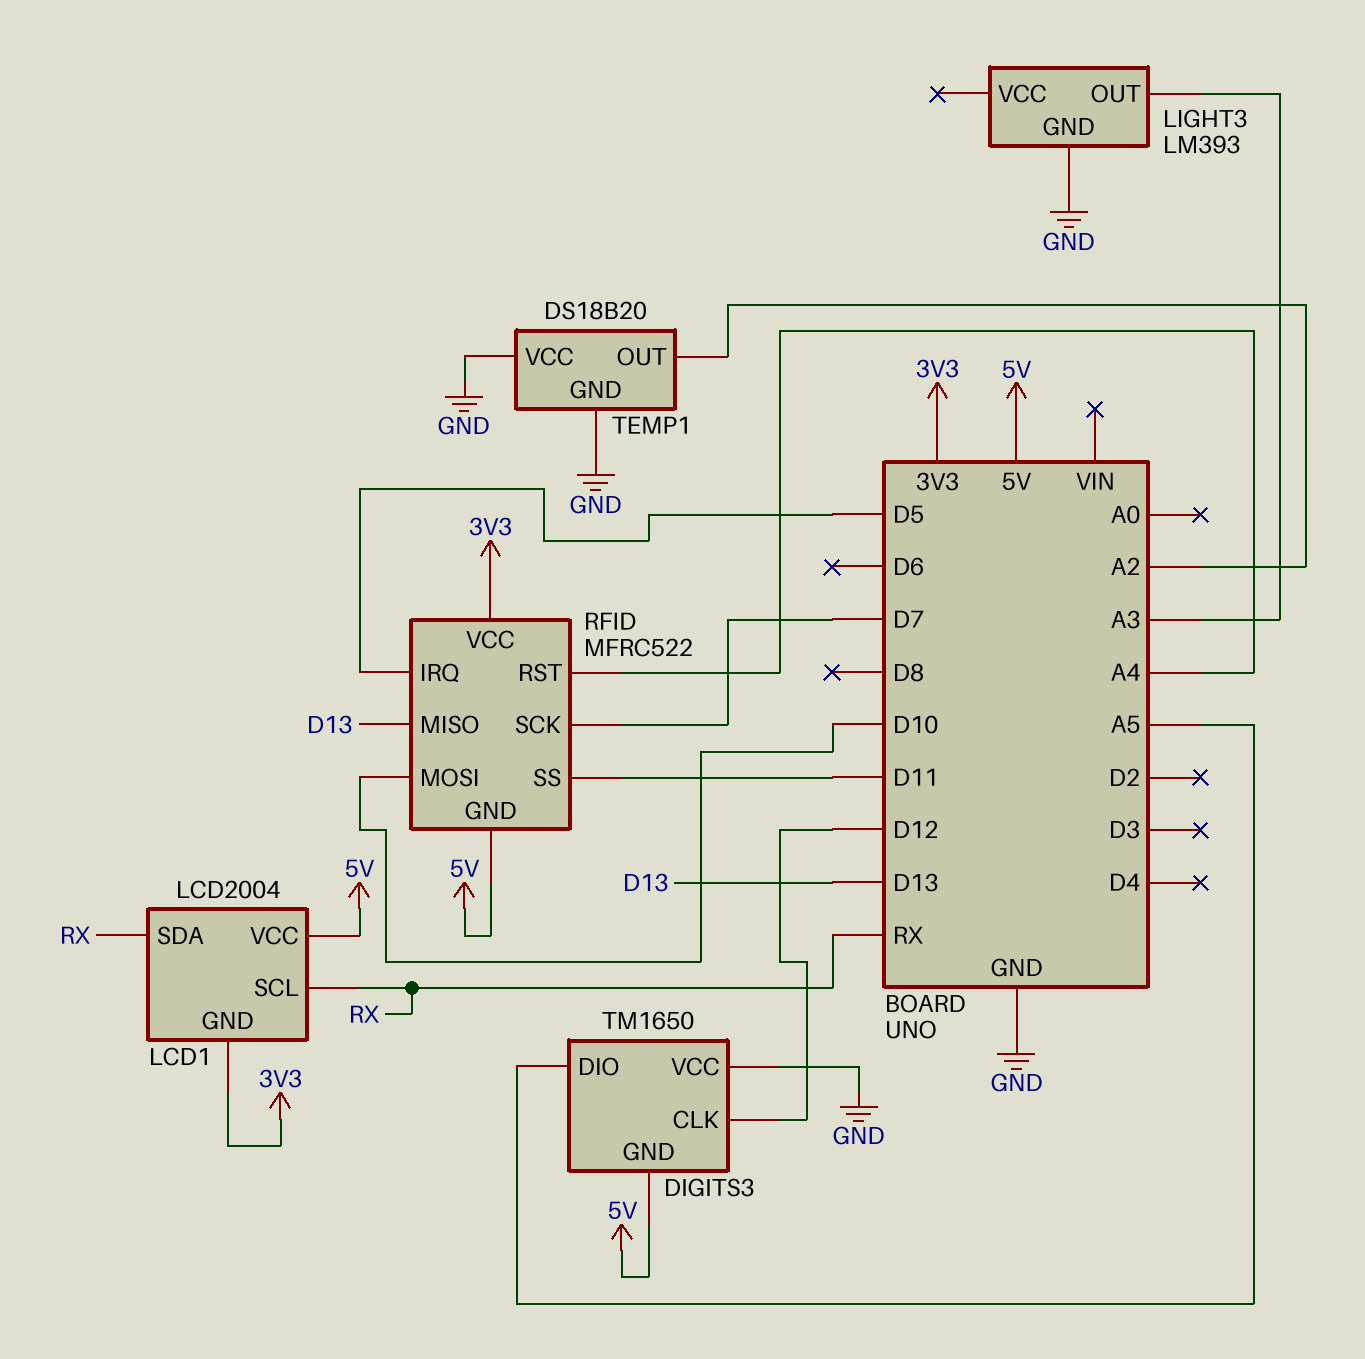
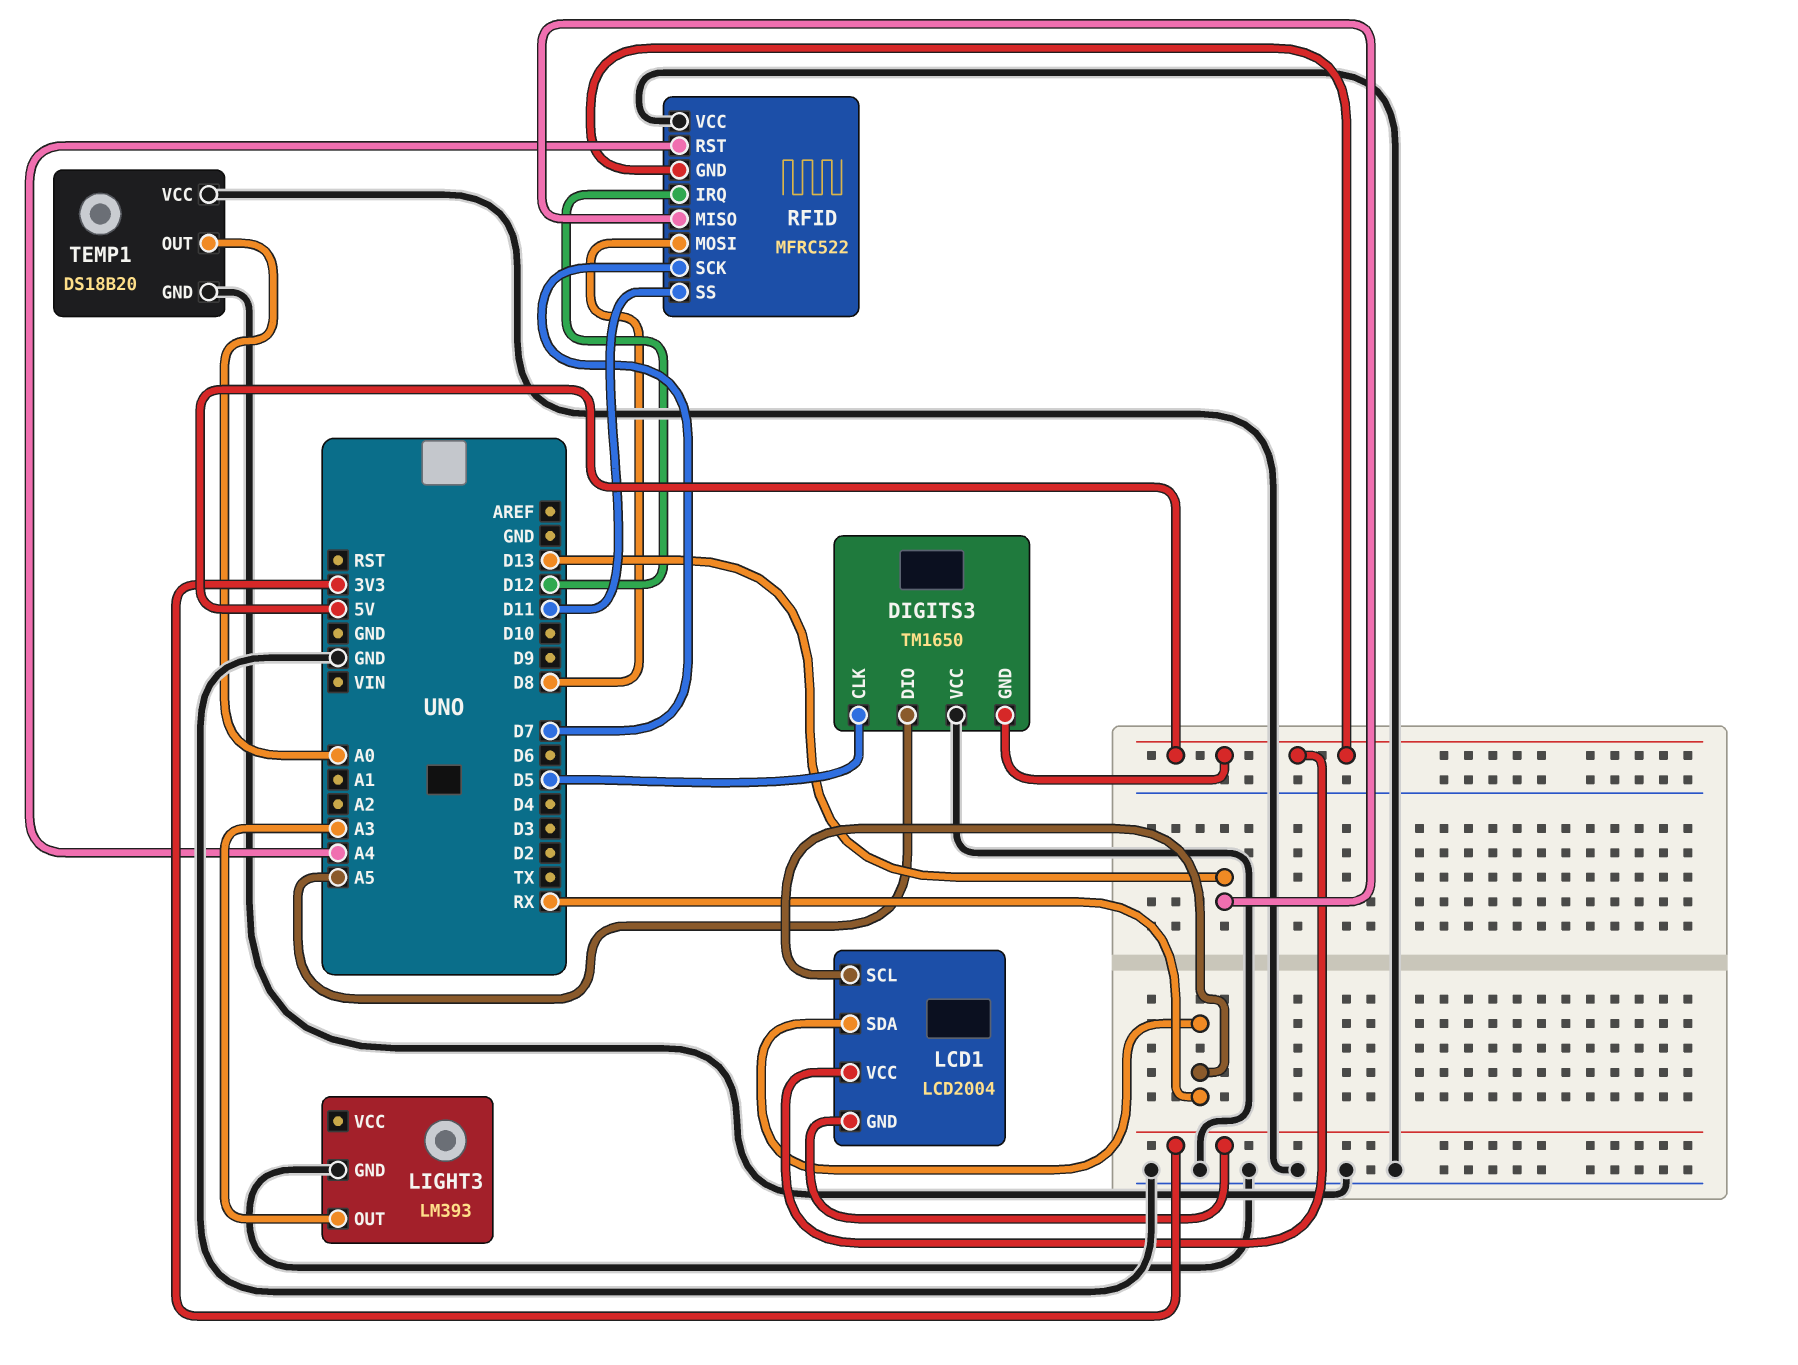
DIGITS3 pin CLK: D12 -> D5
RFID pin IRQ: D5 -> D12
RFID pin MOSI: D10 -> D8
RFID pin VCC: 3V3 -> GND
TEMP1 pin OUT: A2 -> A0

